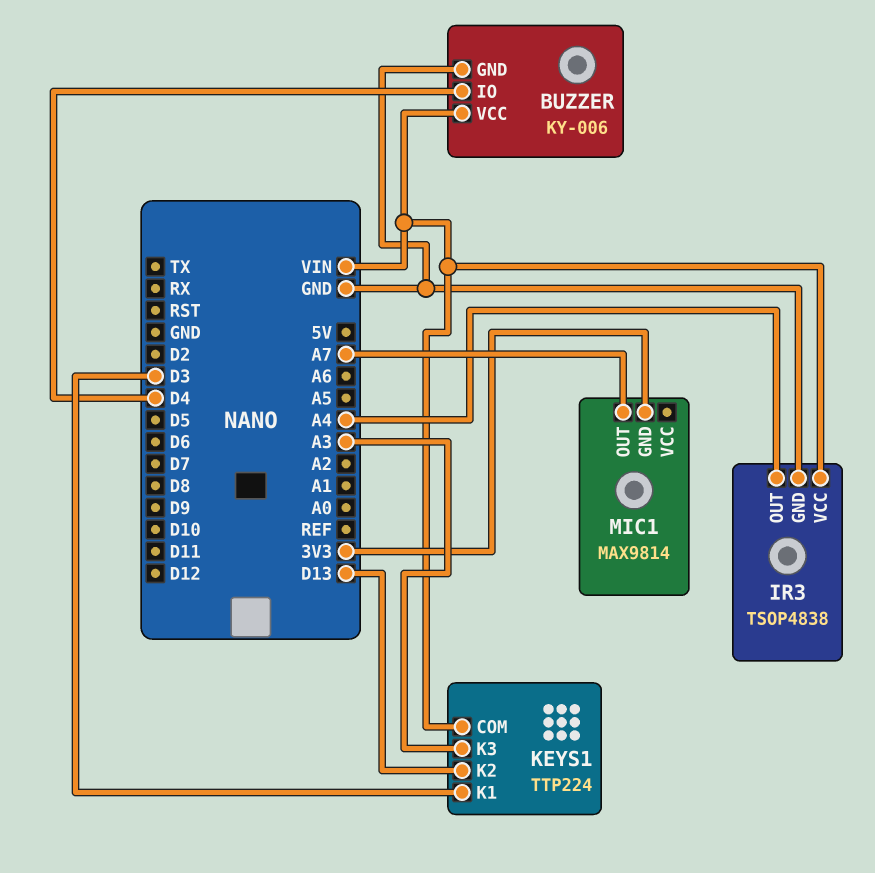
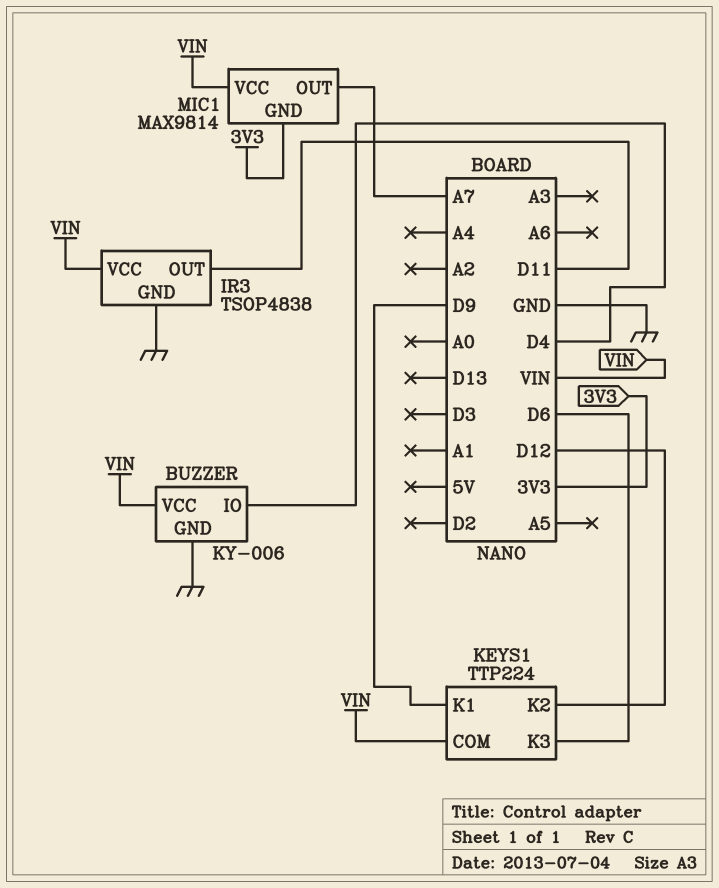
IR3 pin OUT: A4 -> D11
KEYS1 pin K1: D3 -> D9
KEYS1 pin K2: D13 -> D12
KEYS1 pin K3: A3 -> D6
MIC1 pin VCC: none -> VIN

